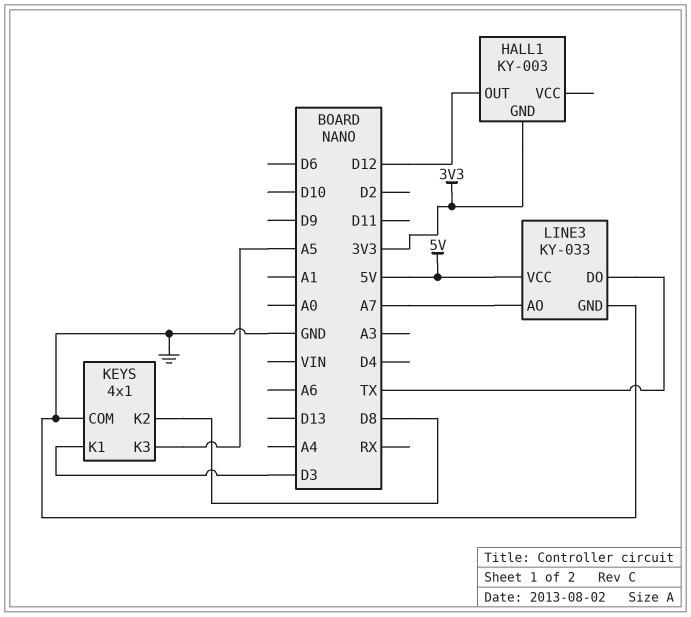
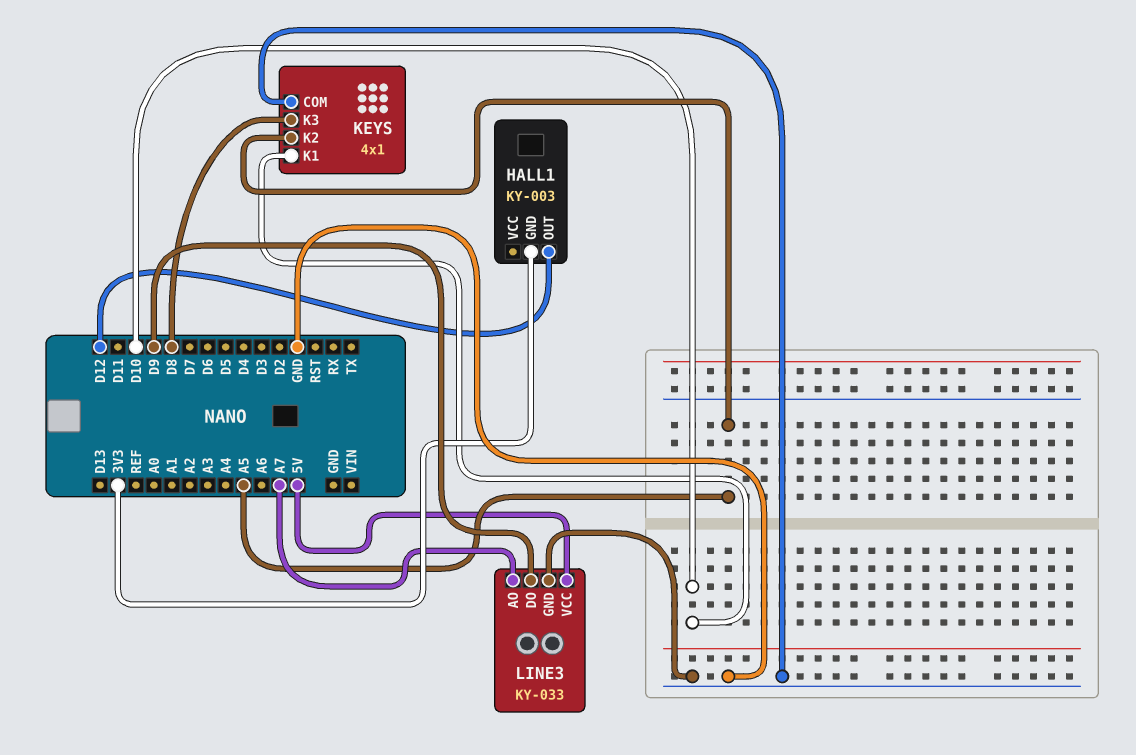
KEYS pin K1: D3 -> D10
KEYS pin K2: D8 -> A5
KEYS pin K3: A5 -> D8
LINE3 pin DO: TX -> D9

